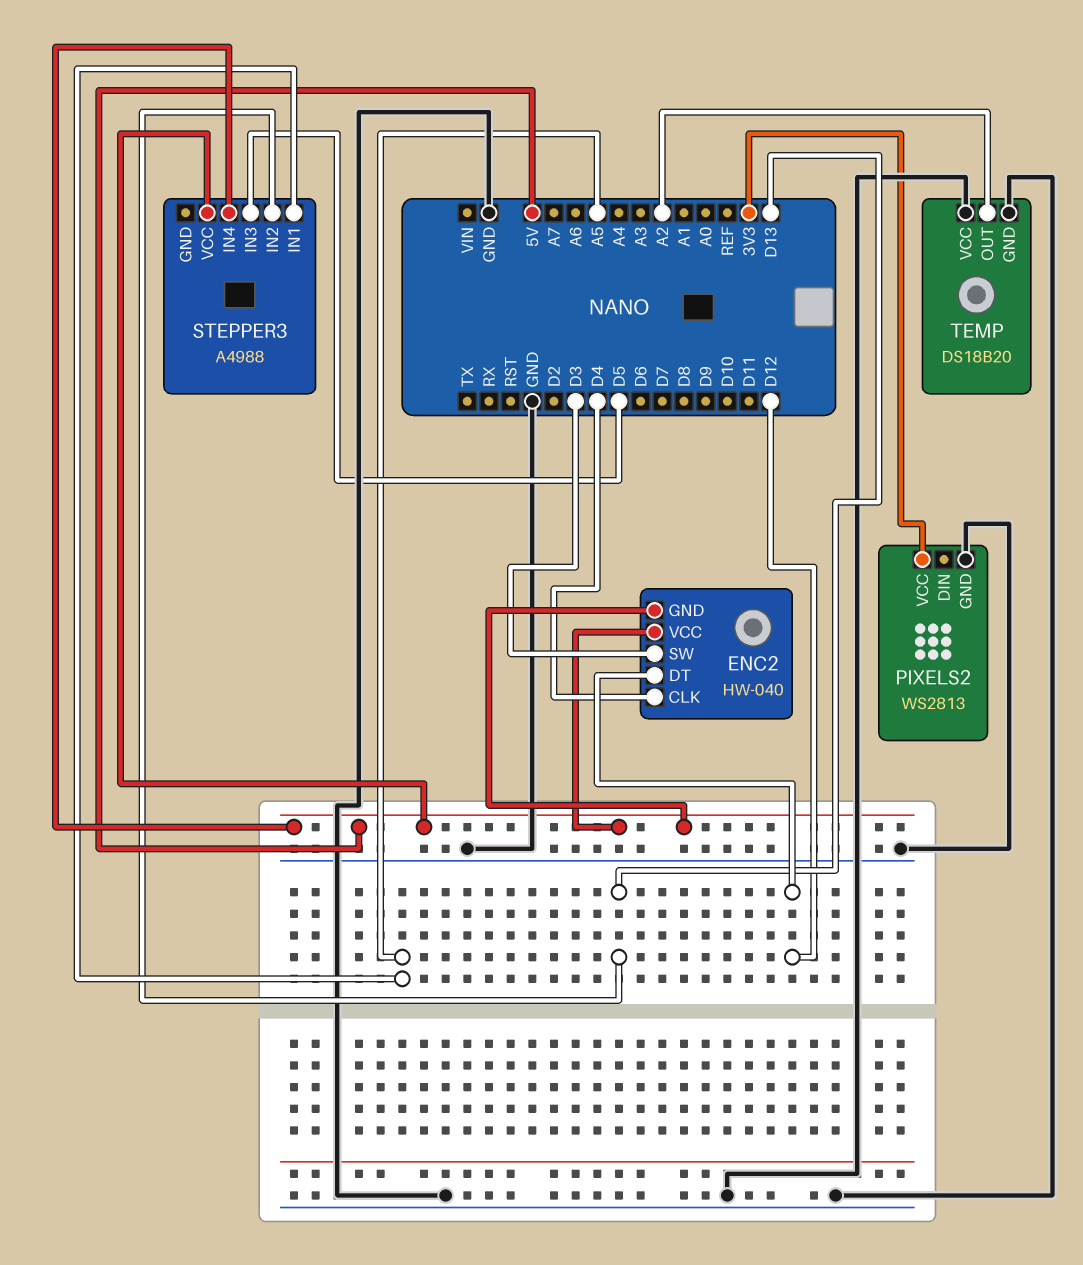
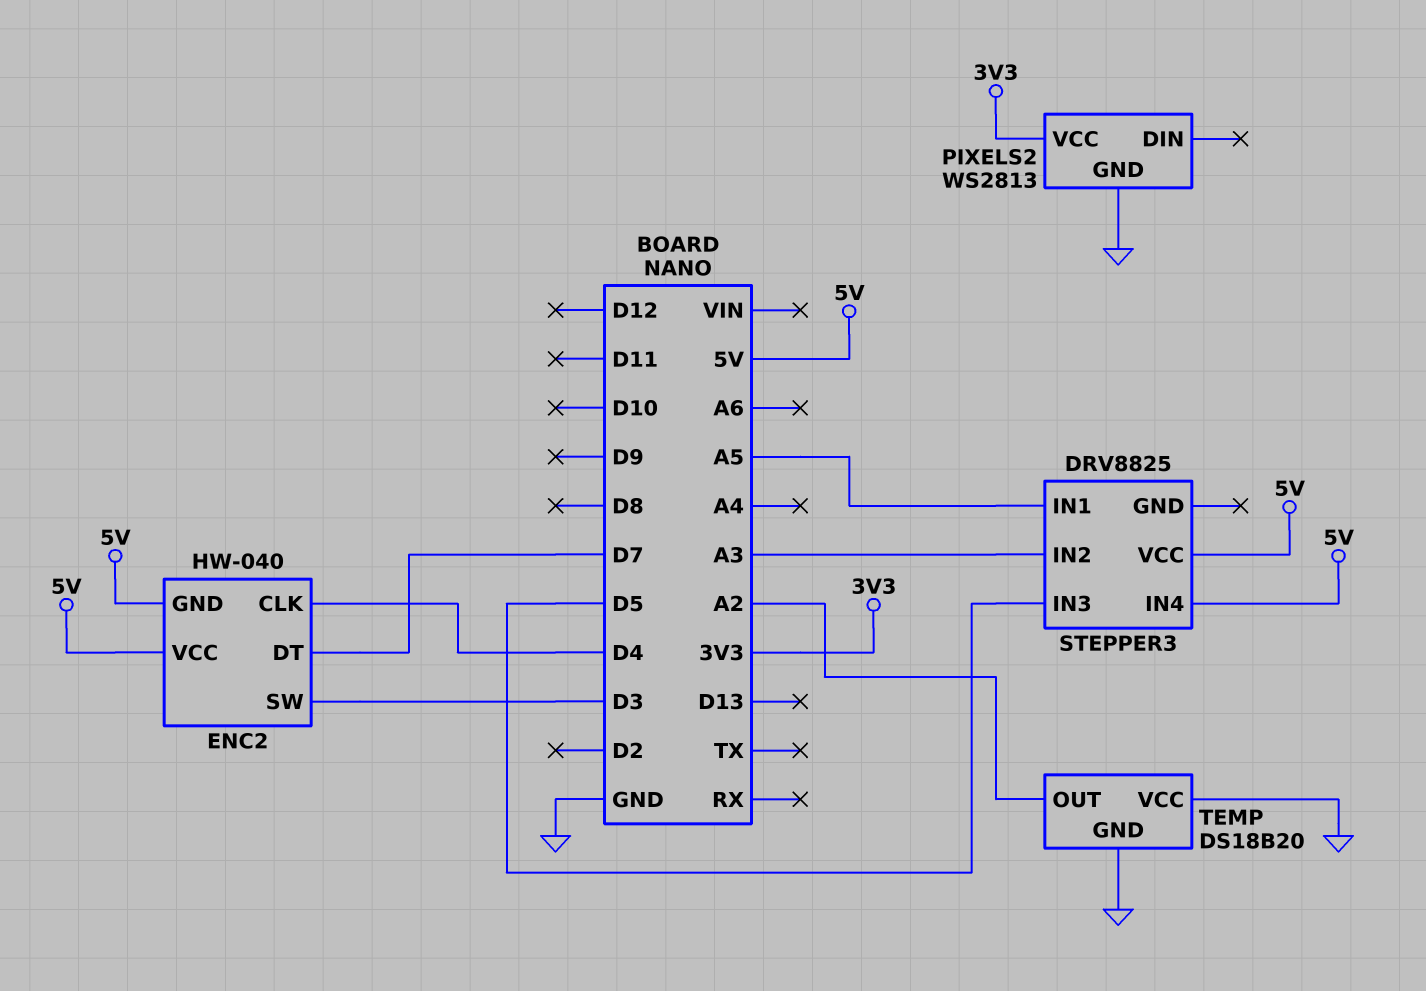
ENC2 pin DT: D12 -> D7
STEPPER3: A4988 -> DRV8825
STEPPER3 pin IN2: D13 -> A3

